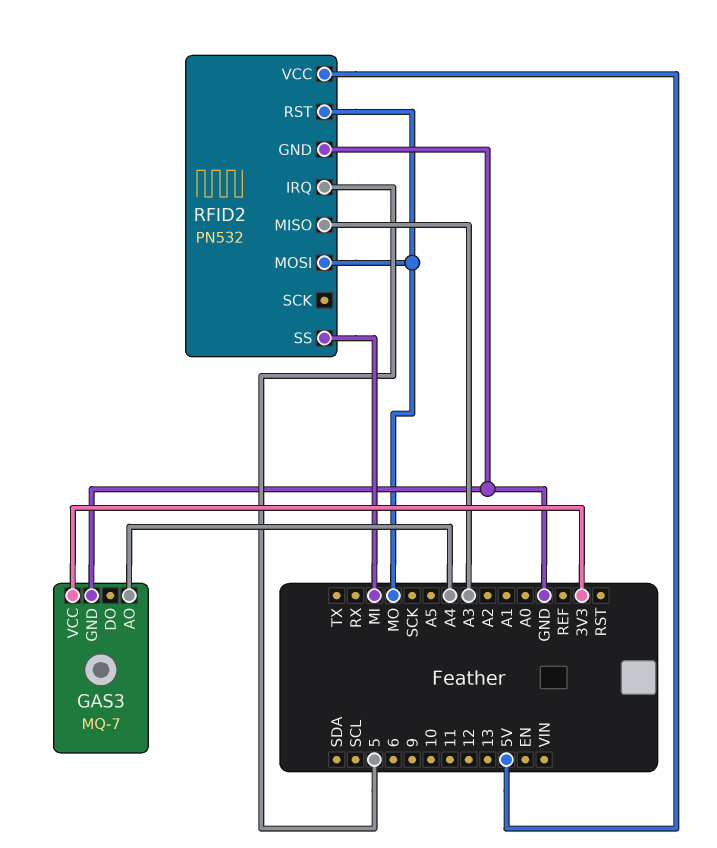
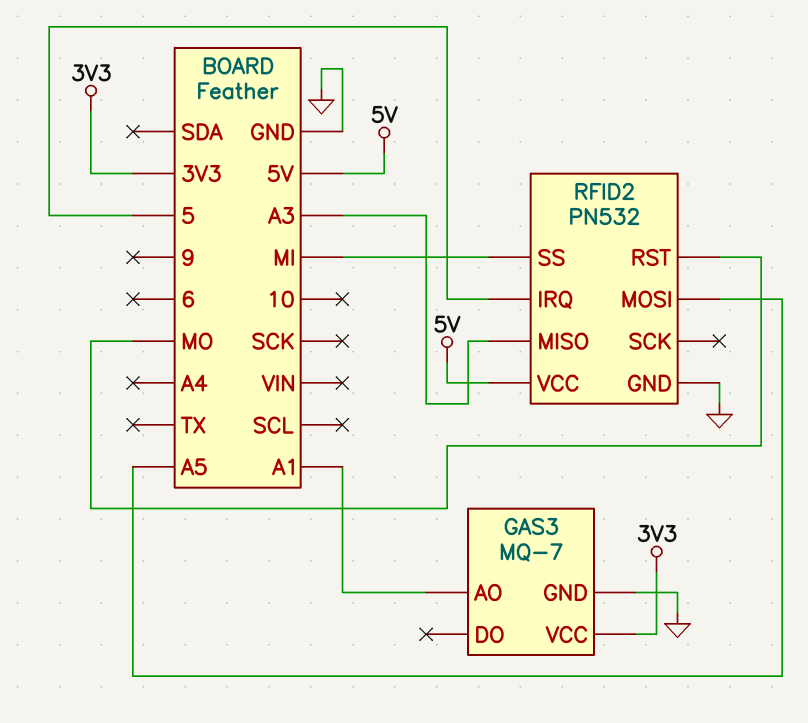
GAS3 pin AO: A4 -> A1
RFID2 pin MOSI: MO -> A5

